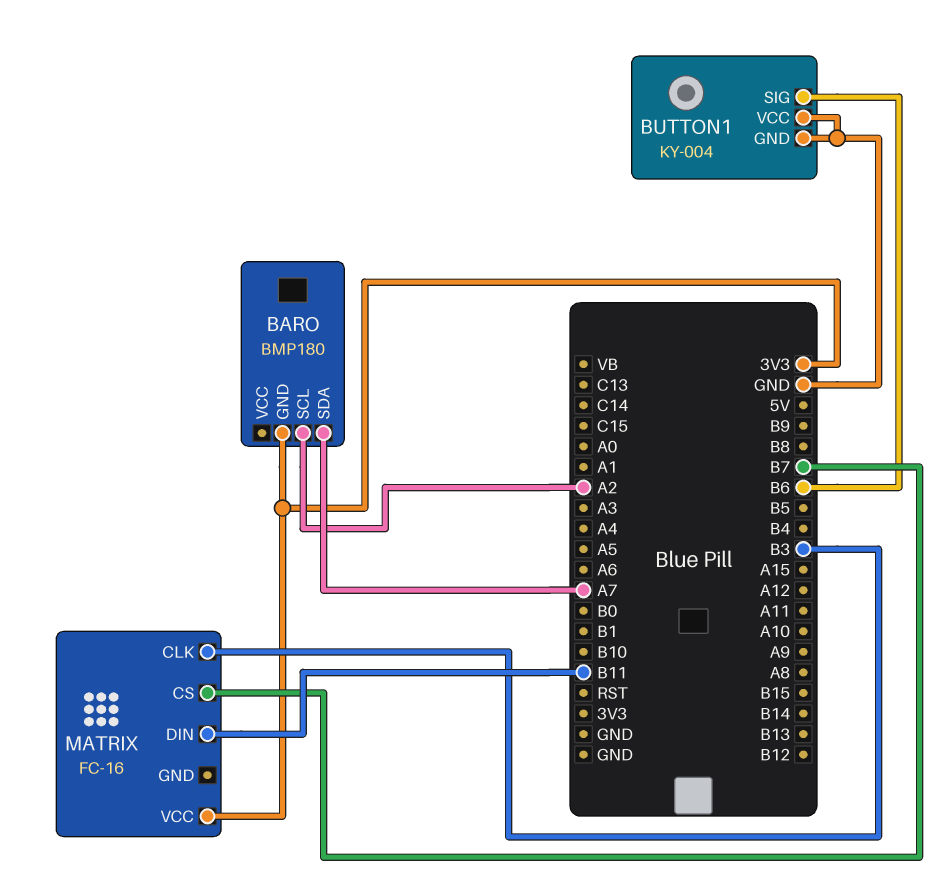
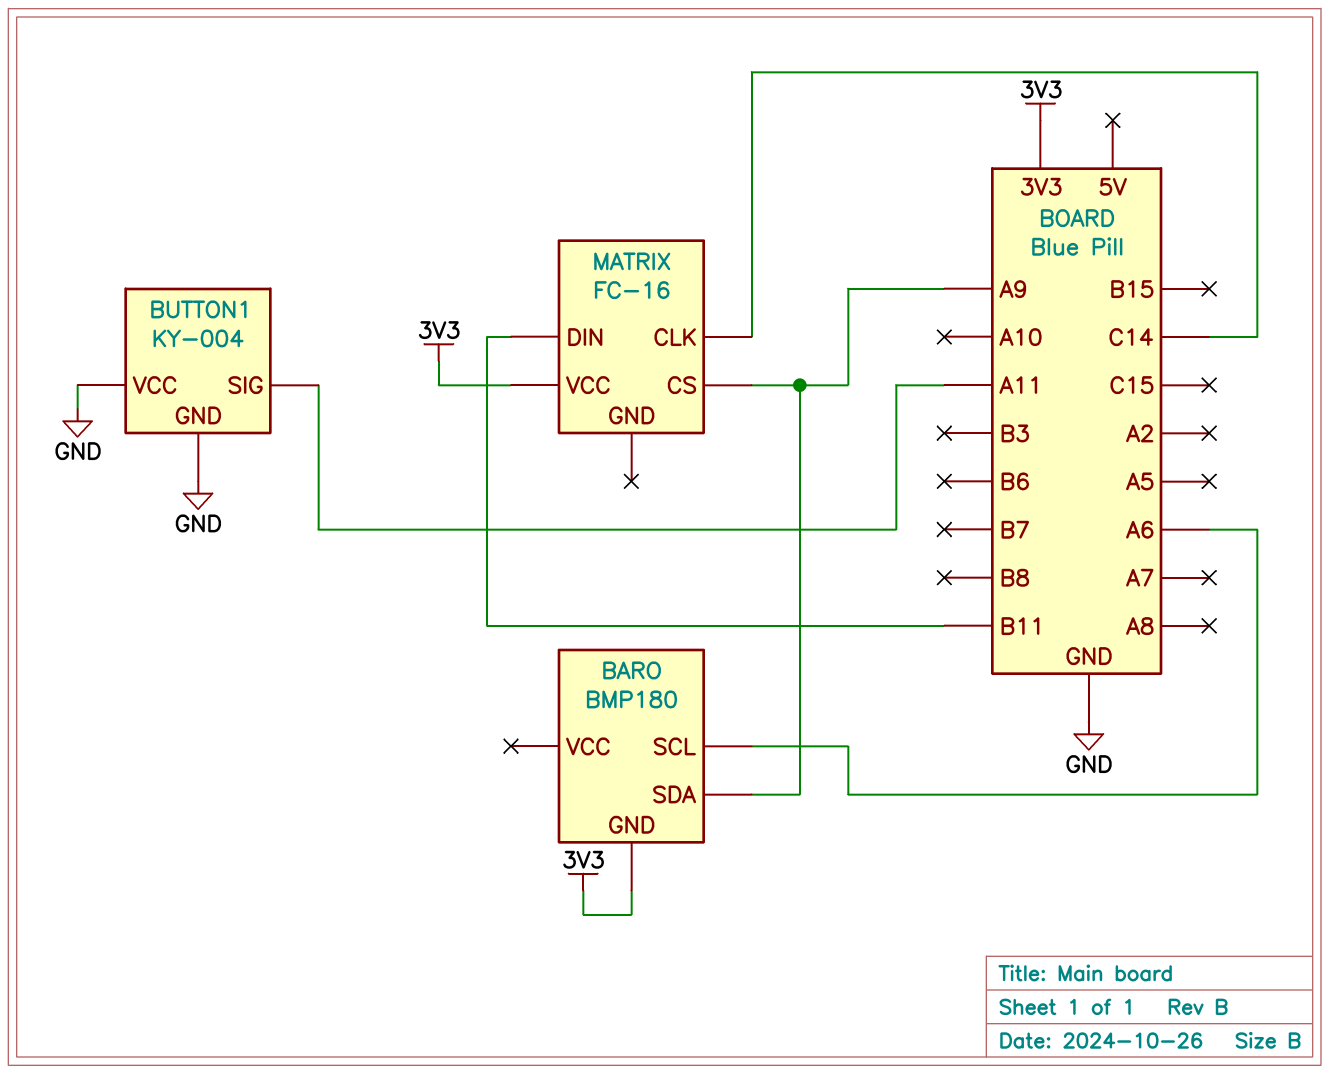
BARO pin SCL: A2 -> A6
BARO pin SDA: A7 -> A9
BUTTON1 pin SIG: B6 -> A11
MATRIX pin CLK: B3 -> C14
MATRIX pin CS: B7 -> A9

